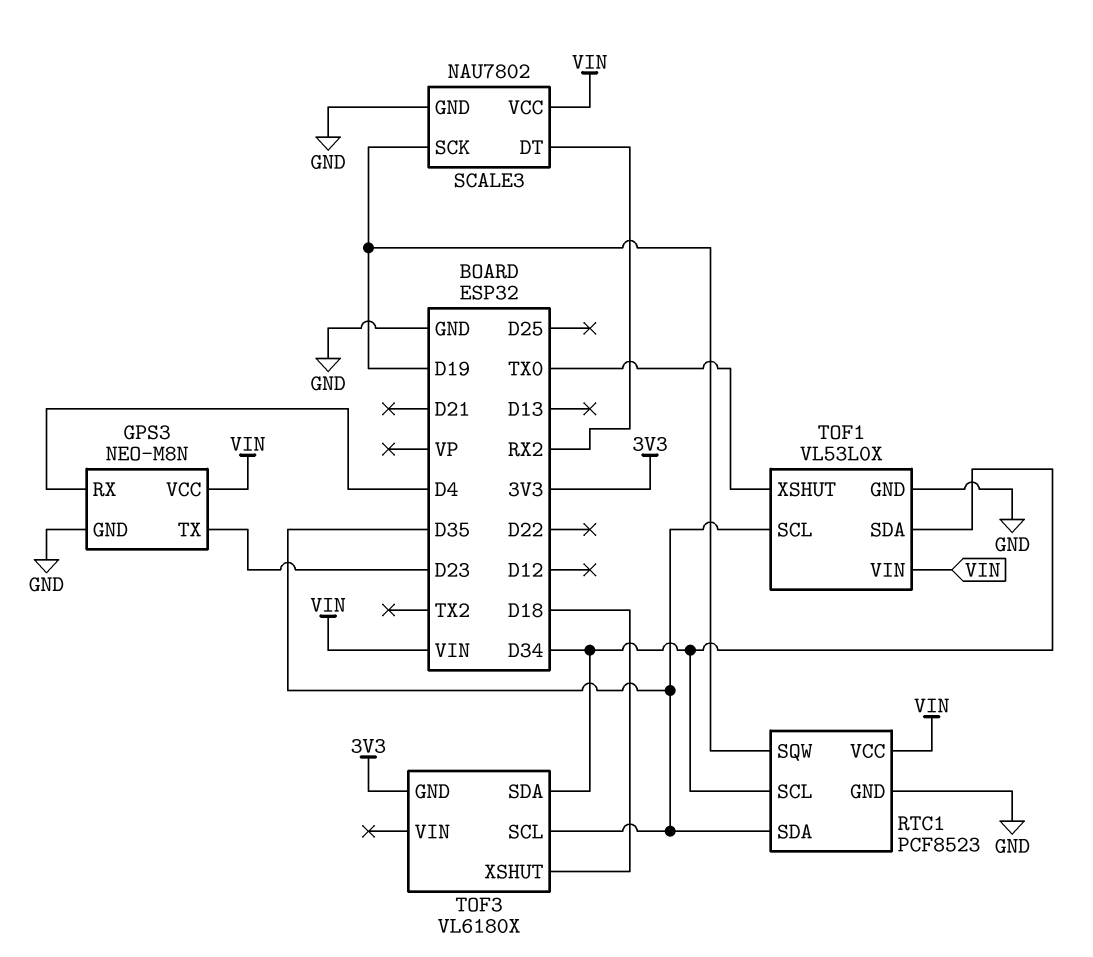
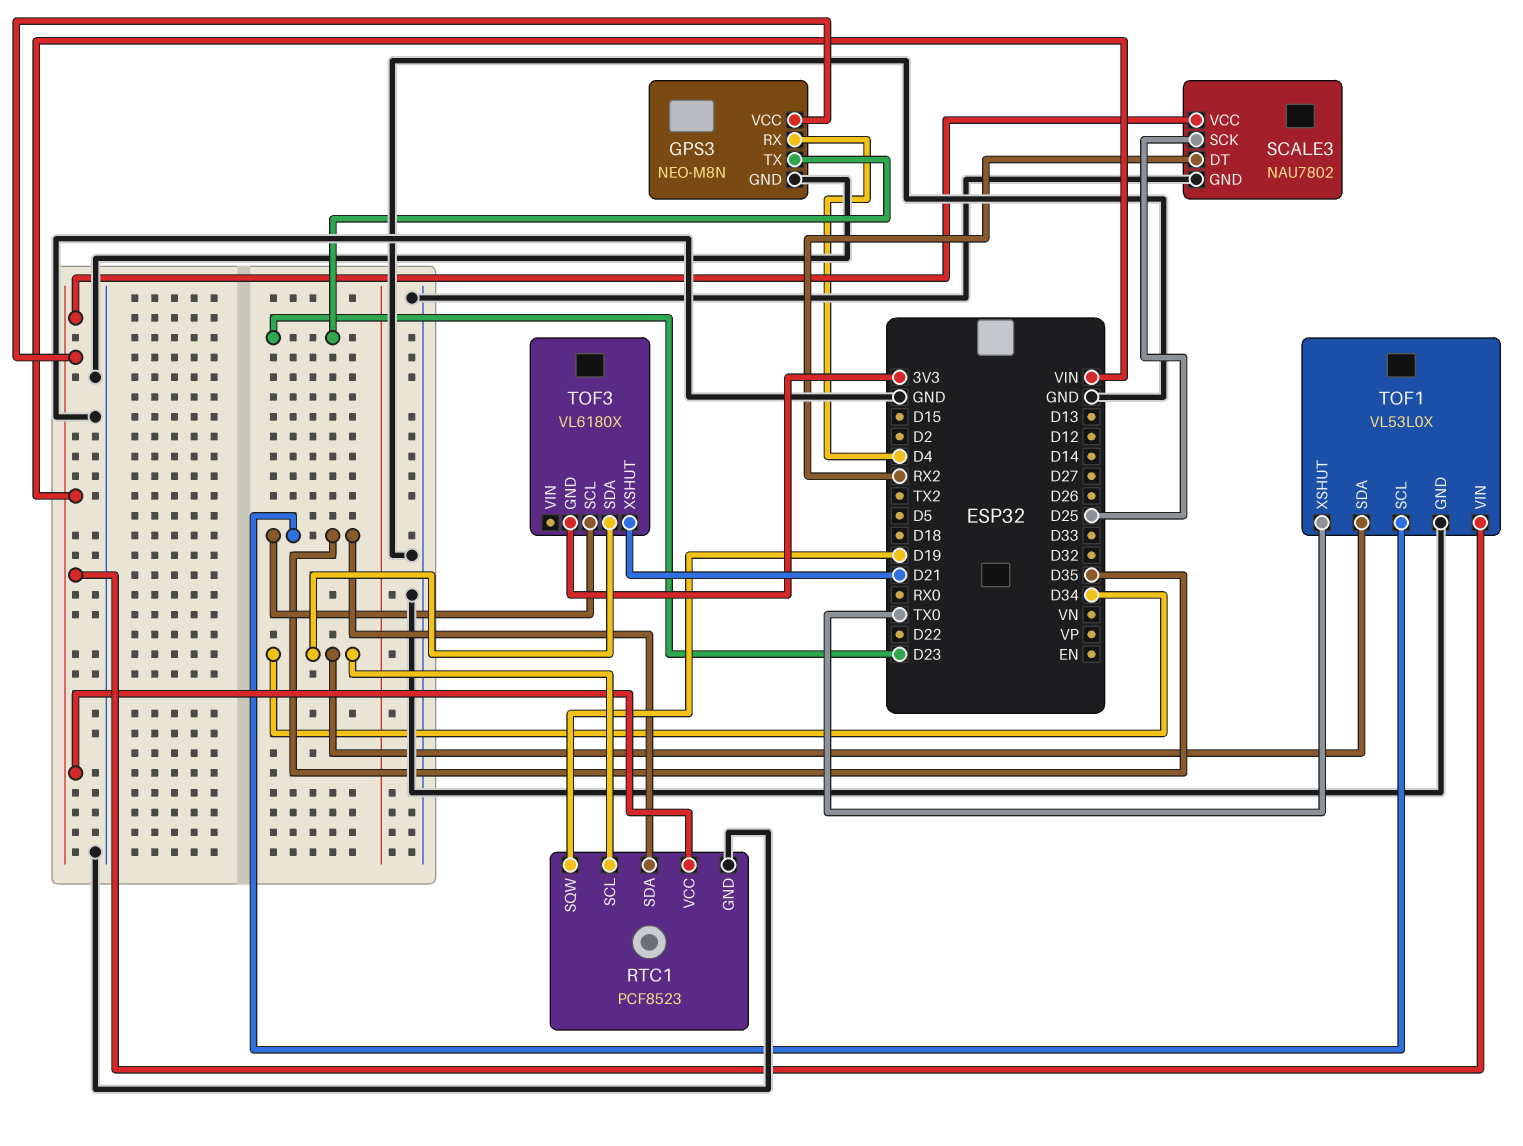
SCALE3 pin SCK: D19 -> D25
TOF3 pin XSHUT: D18 -> D21

